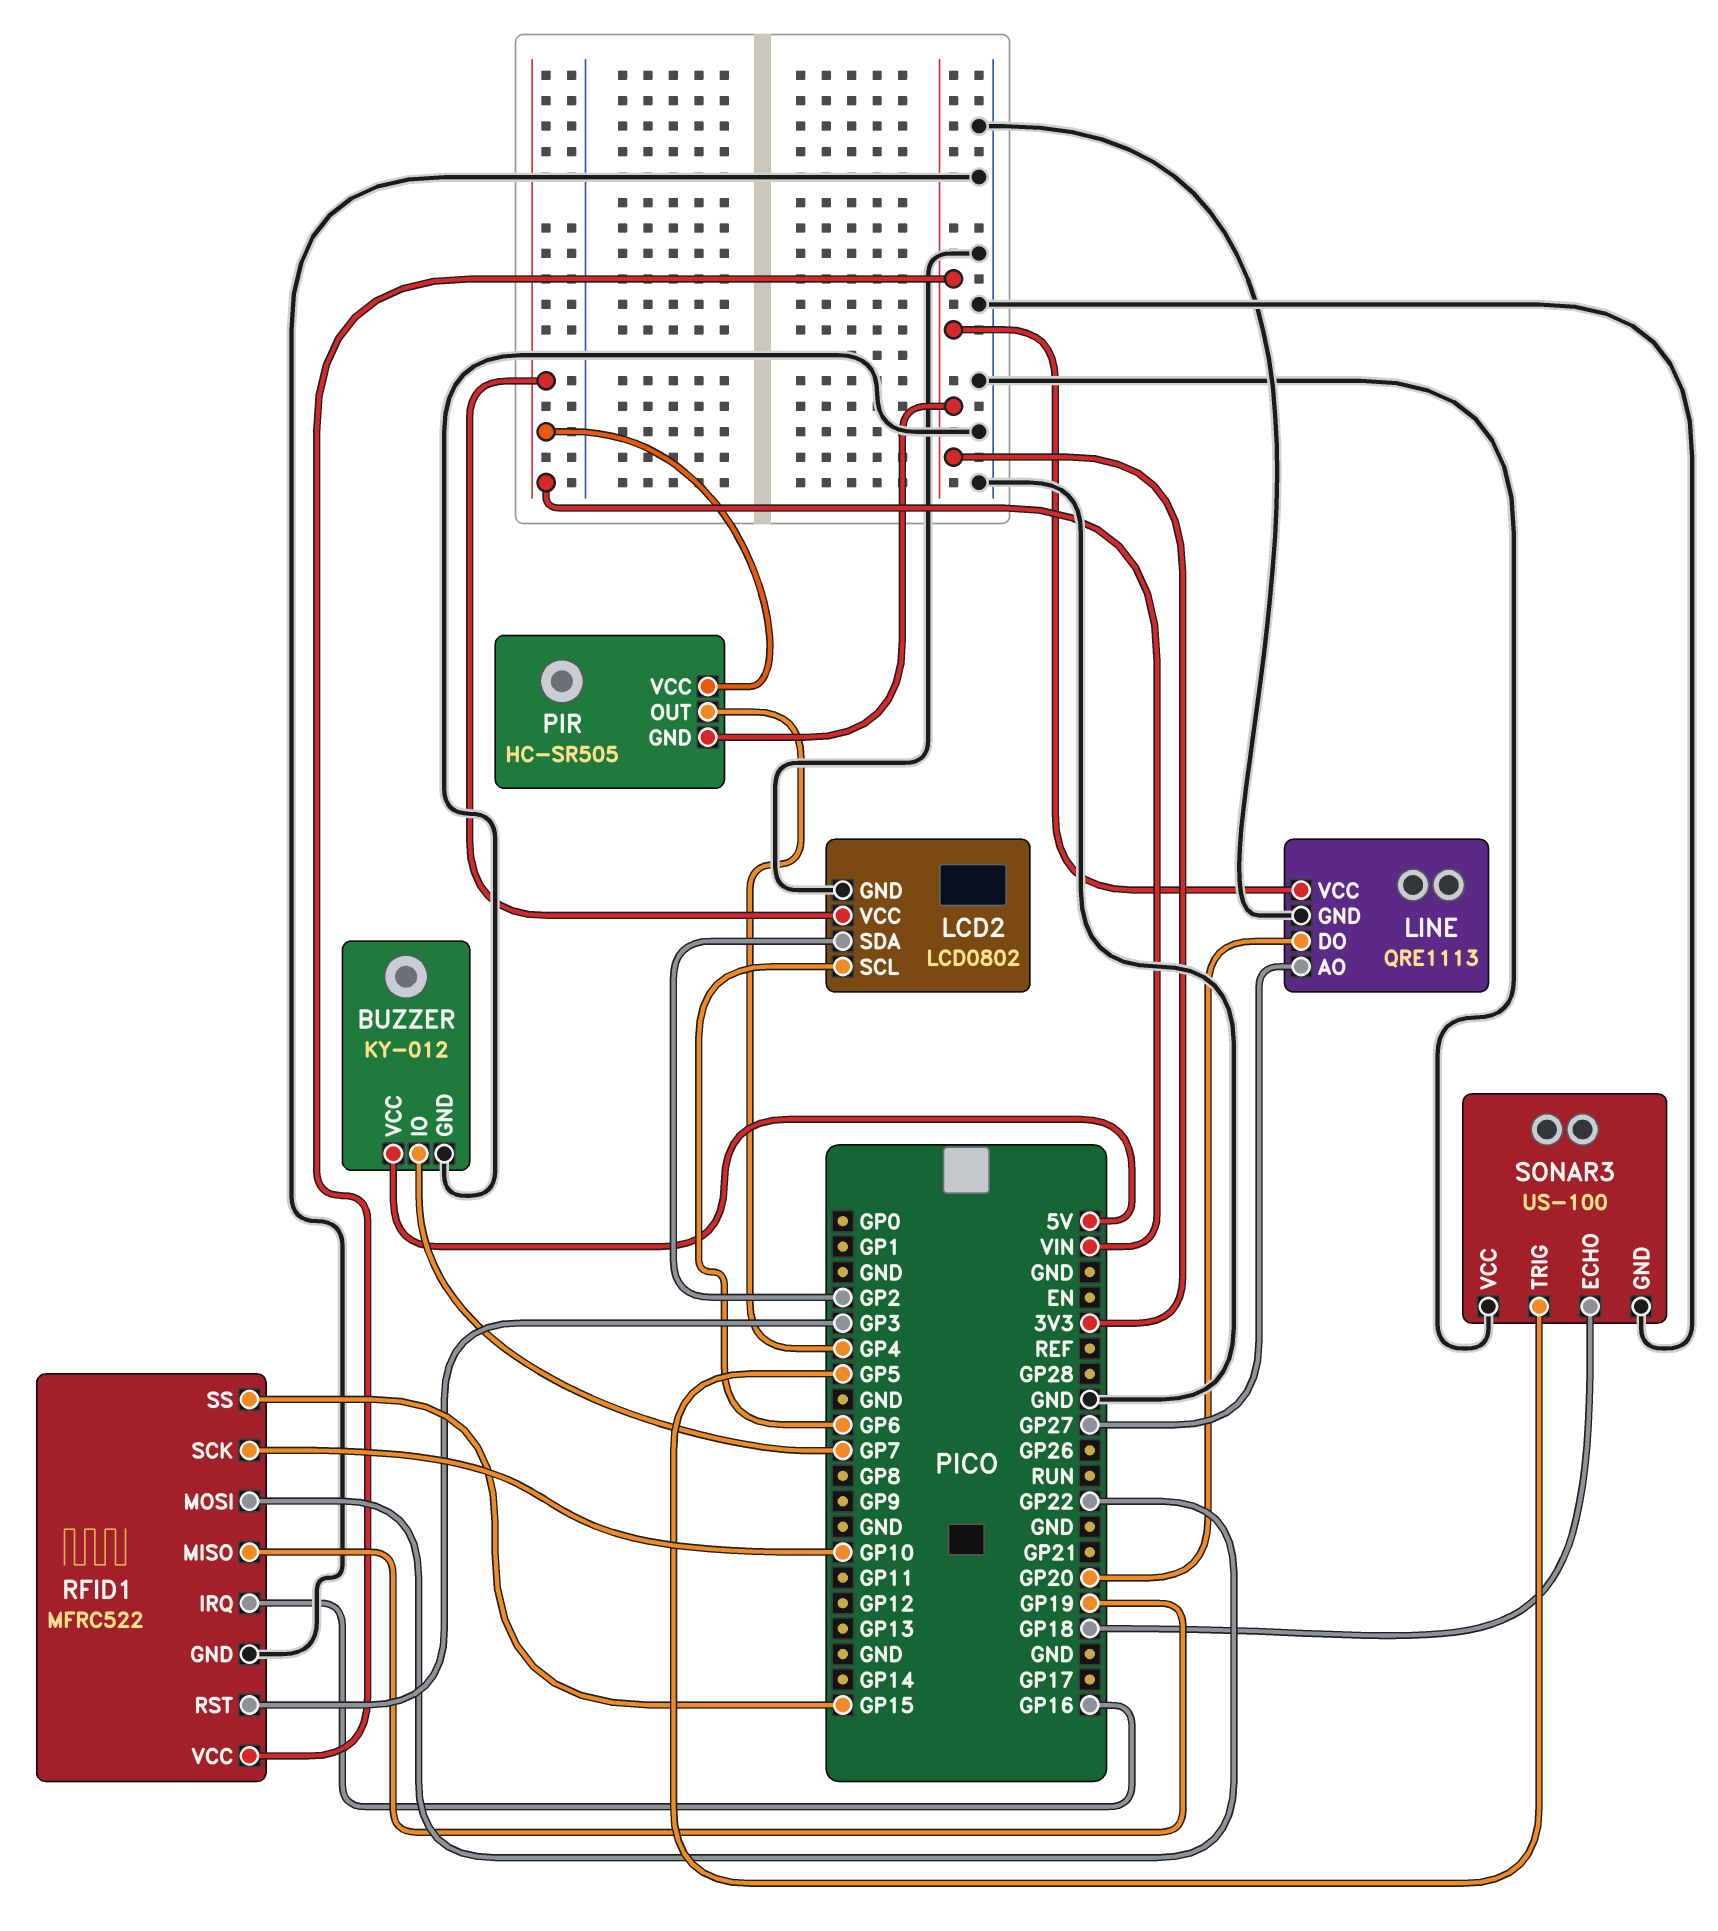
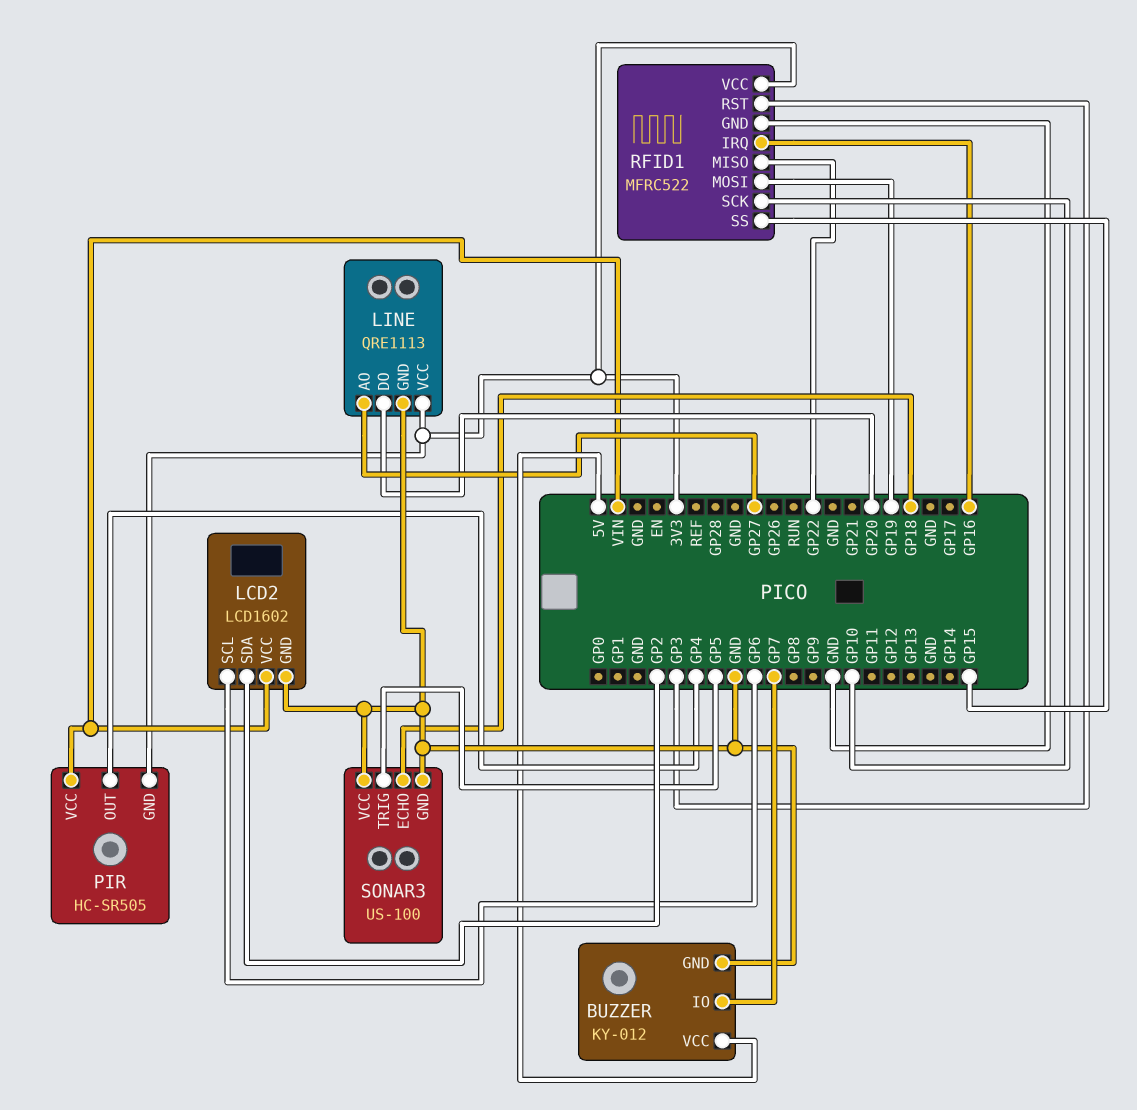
LCD2: LCD0802 -> LCD1602
RFID1 pin MISO: GP19 -> GP22
RFID1 pin MOSI: GP22 -> GP19

